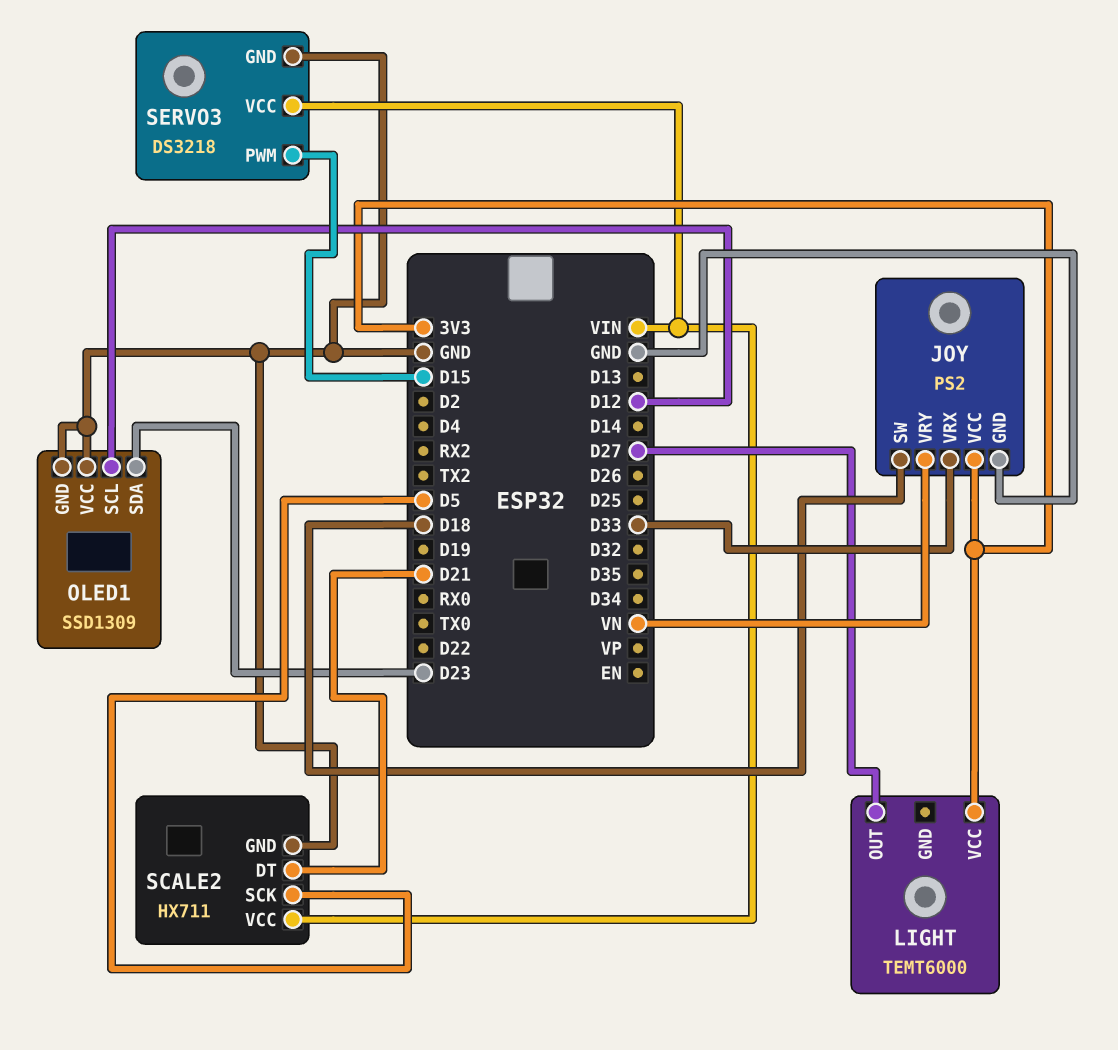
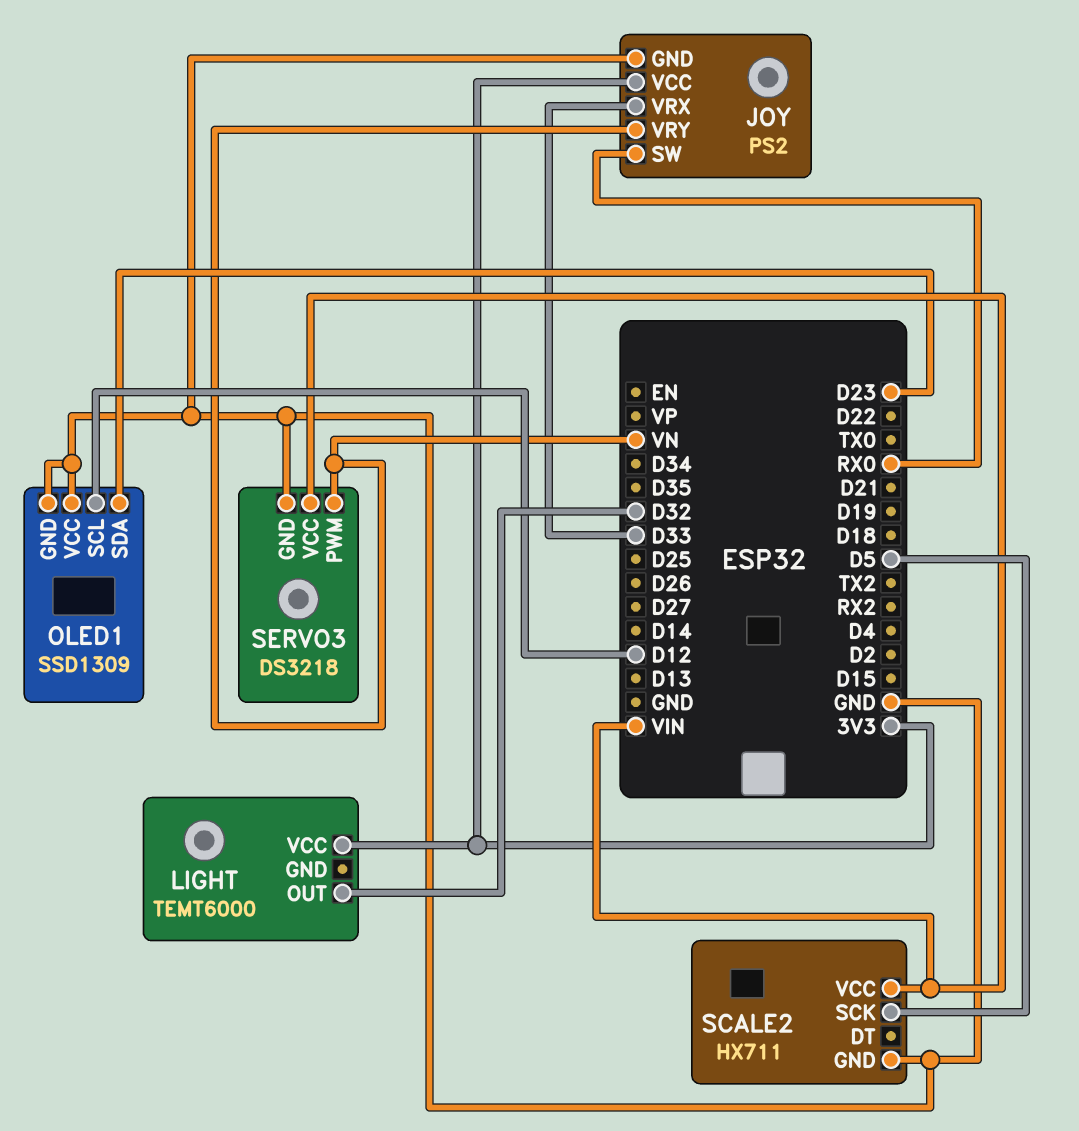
JOY pin SW: D18 -> RX0
LIGHT pin OUT: D27 -> D32
SCALE2 pin DT: D21 -> none
SERVO3 pin PWM: D15 -> VN

